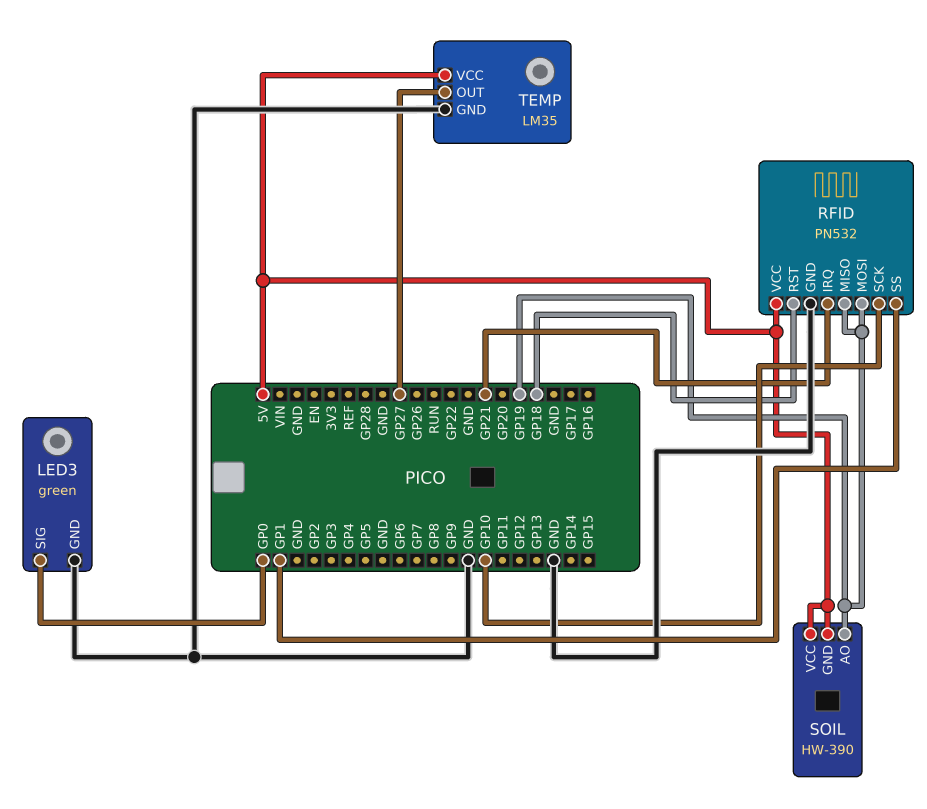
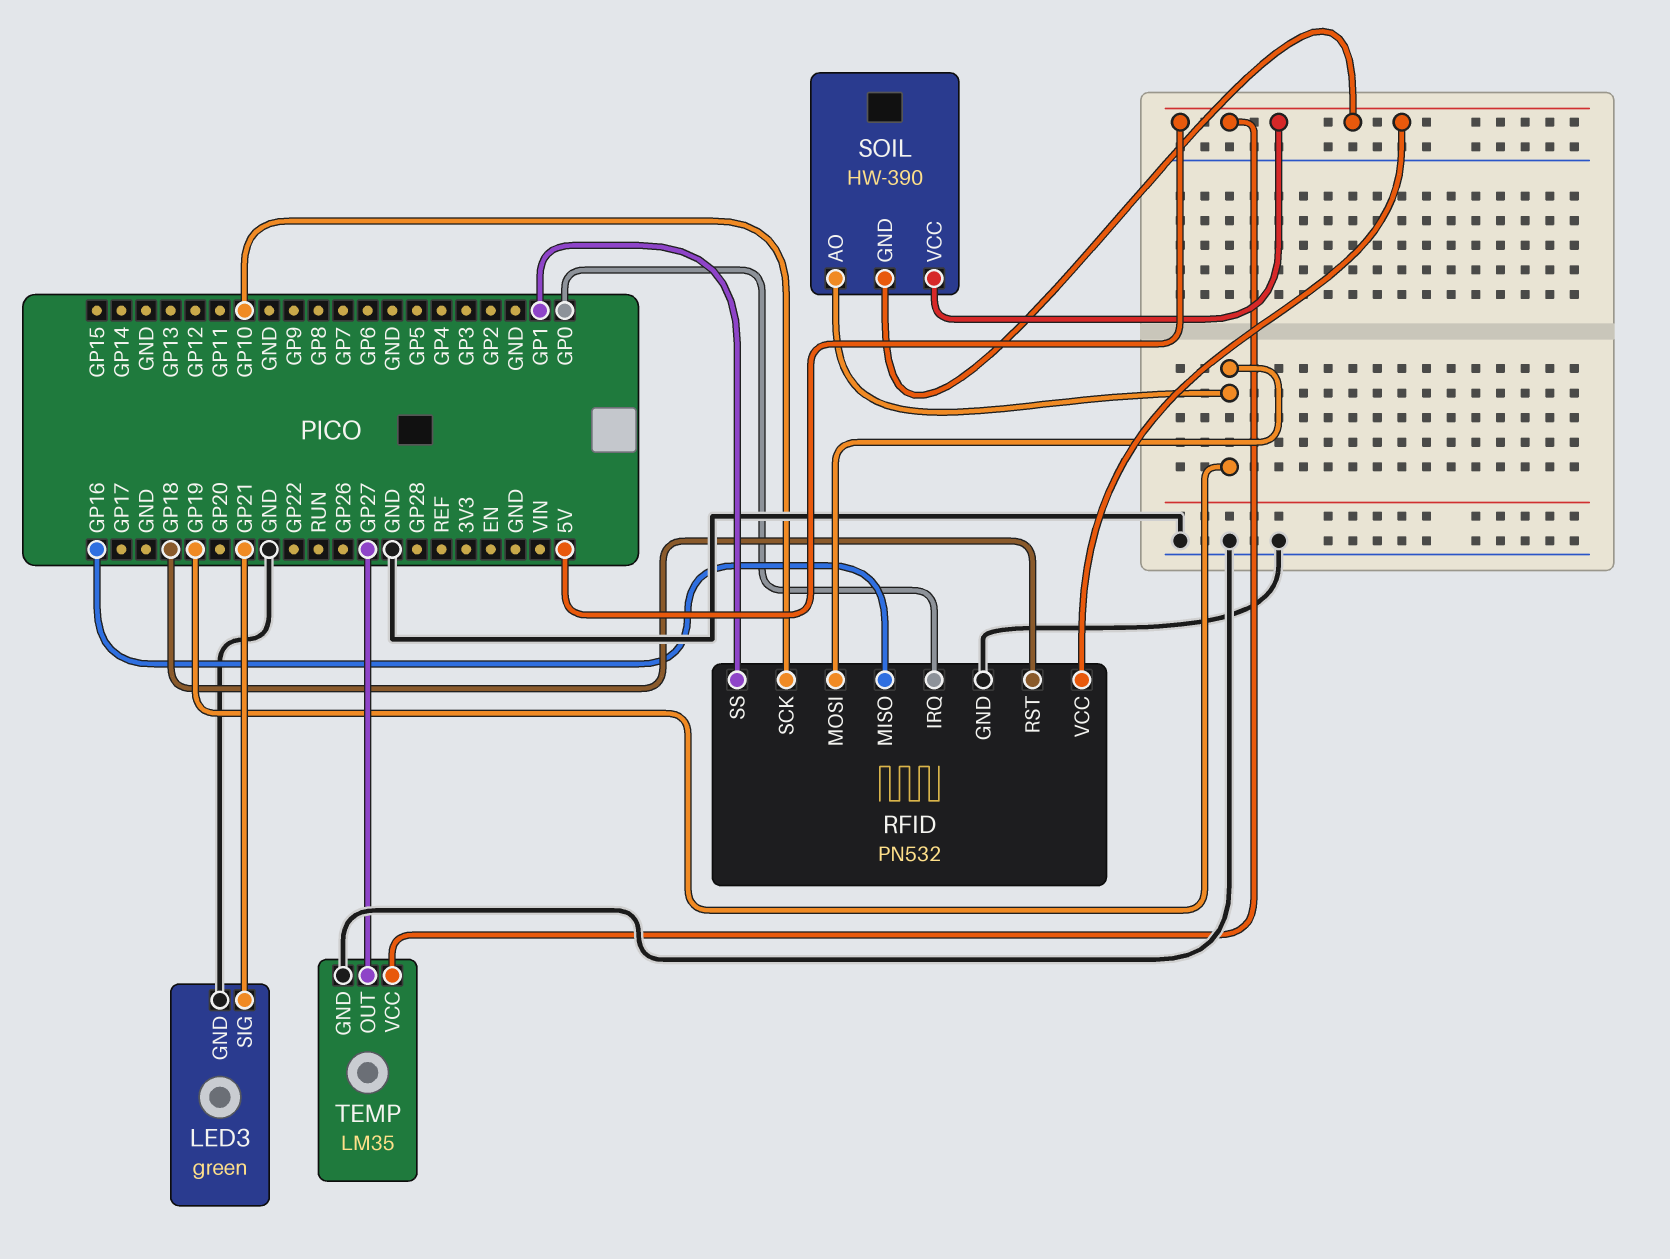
LED3 pin SIG: GP0 -> GP21
RFID pin IRQ: GP21 -> GP0
RFID pin MISO: GP19 -> GP16

